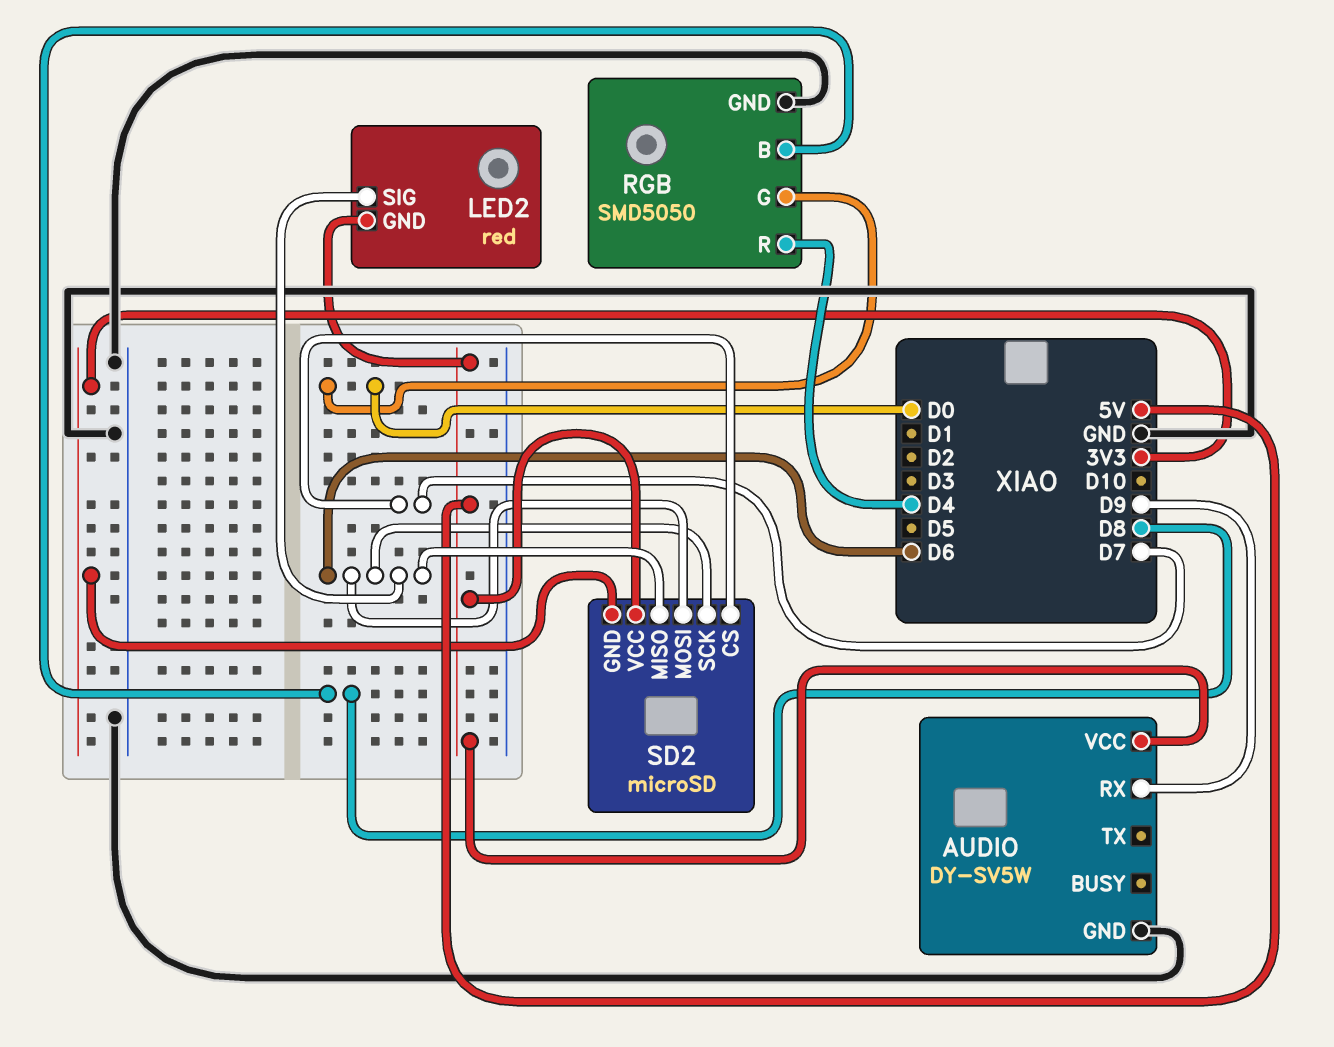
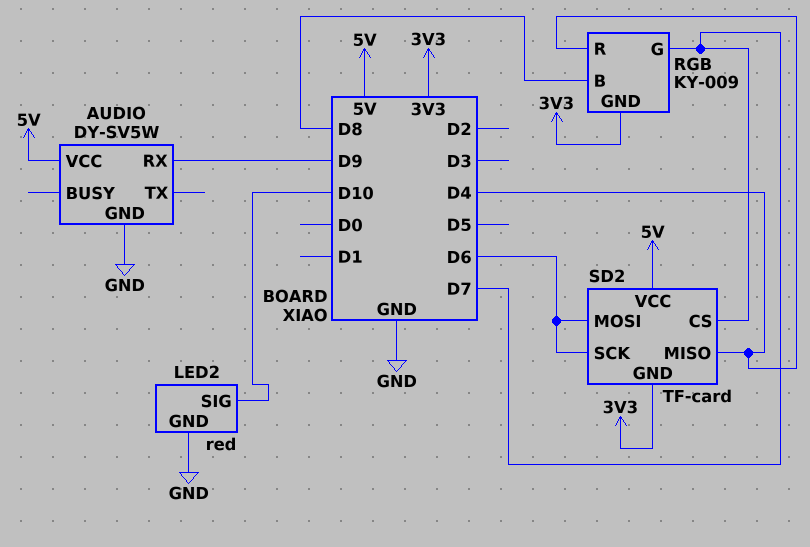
LED2 pin GND: 5V -> GND
LED2 pin SIG: D6 -> D10
RGB: SMD5050 -> KY-009
RGB pin G: D0 -> D7
RGB pin GND: GND -> 3V3
SD2: microSD -> TF-card
SD2 pin MISO: D6 -> D4

